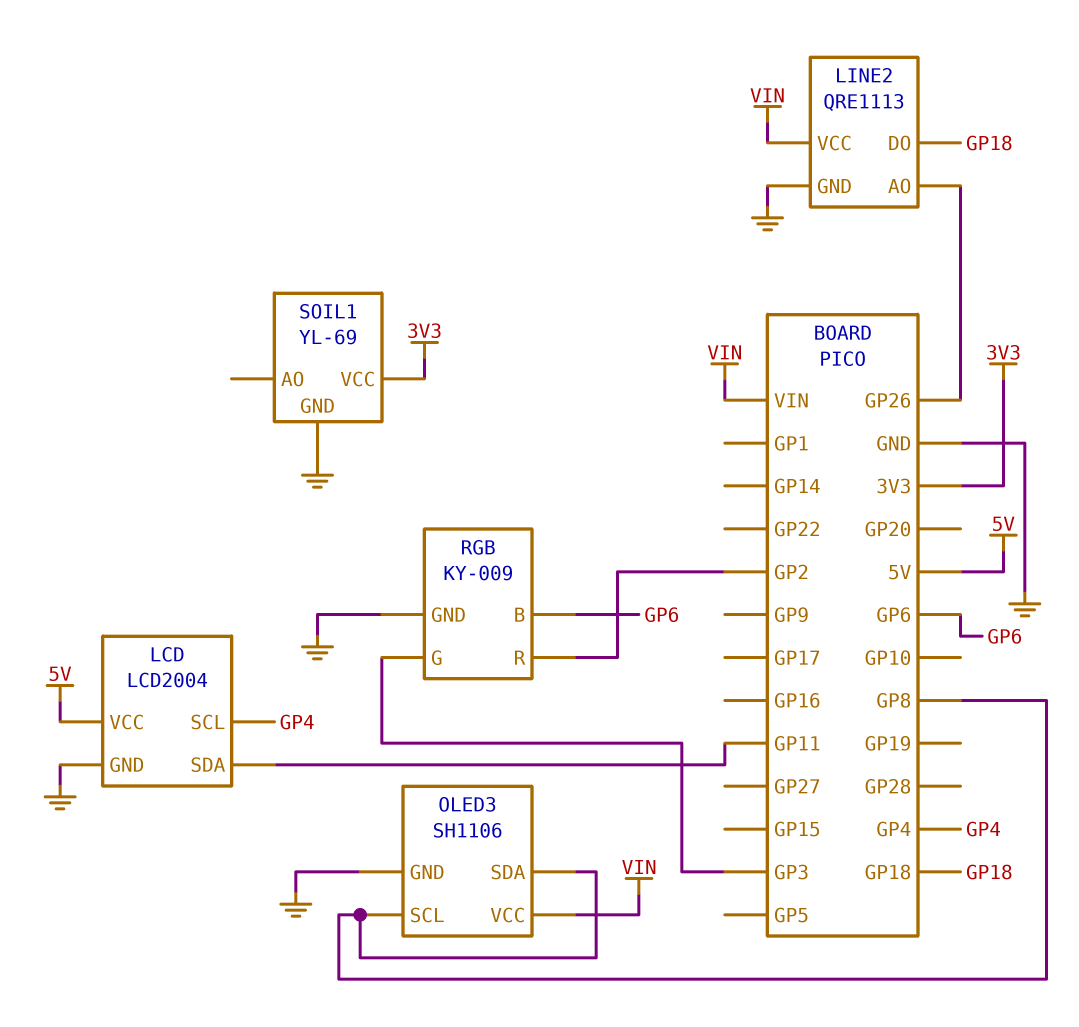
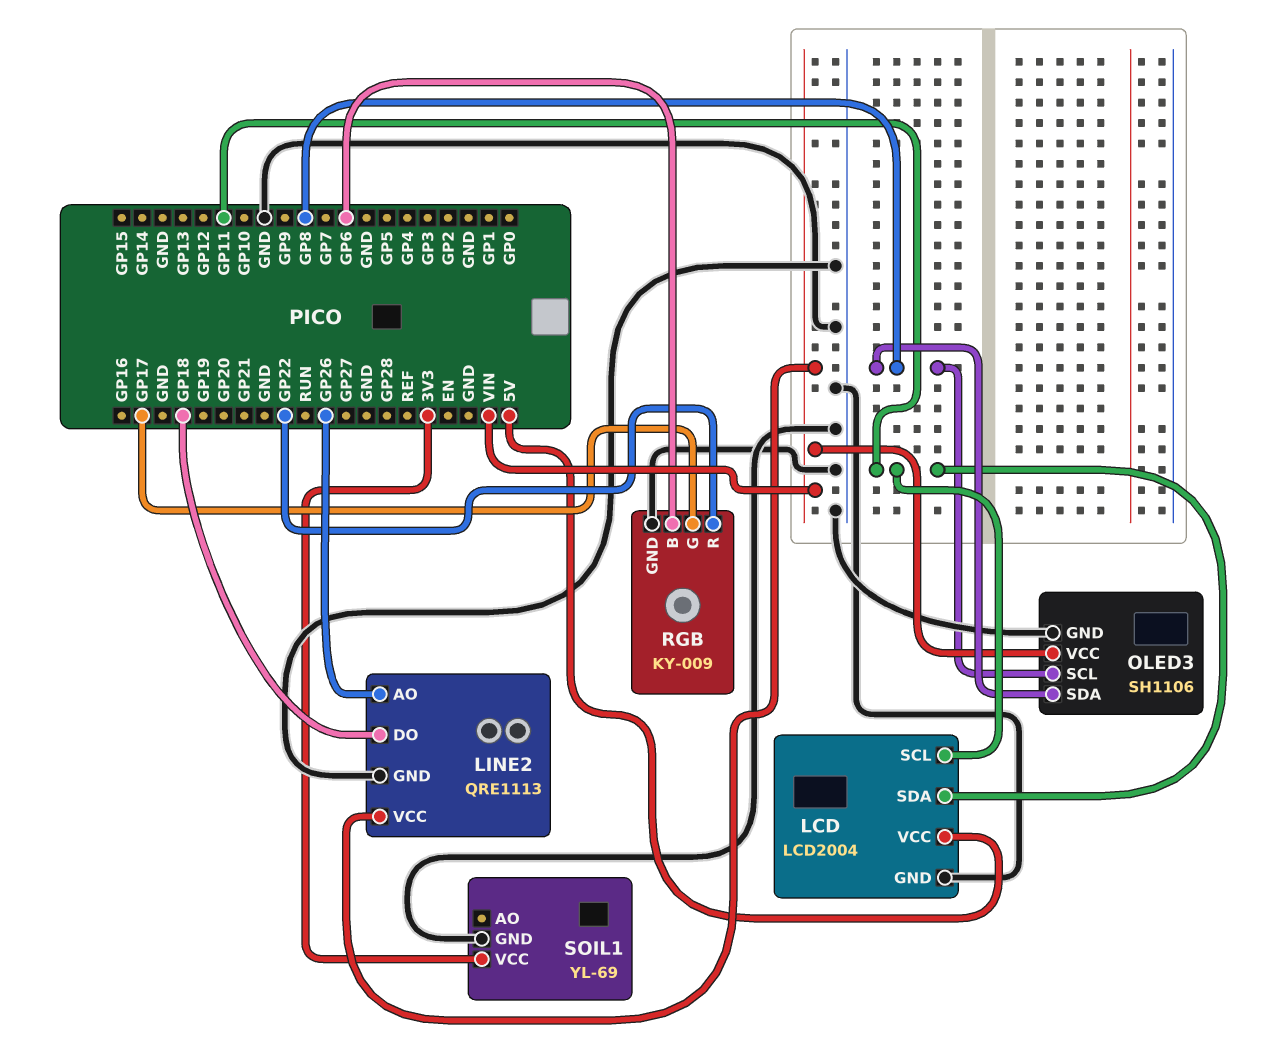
LCD pin SCL: GP4 -> GP11
RGB pin G: GP3 -> GP17
RGB pin R: GP2 -> GP22

